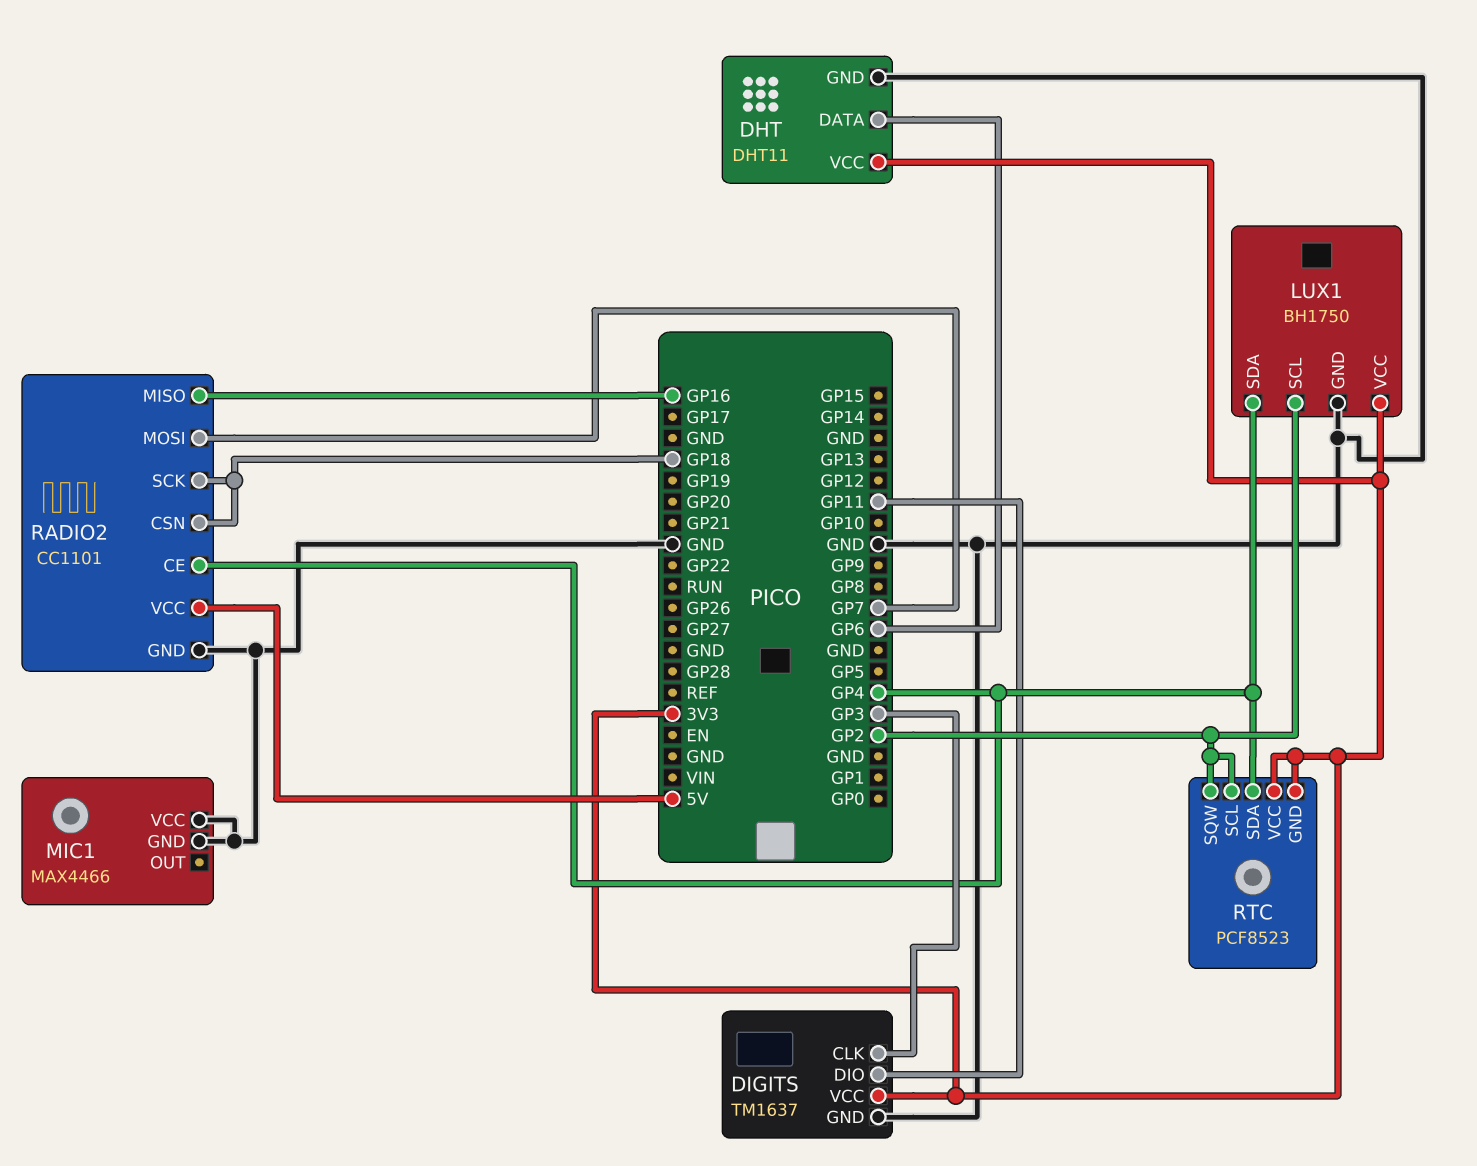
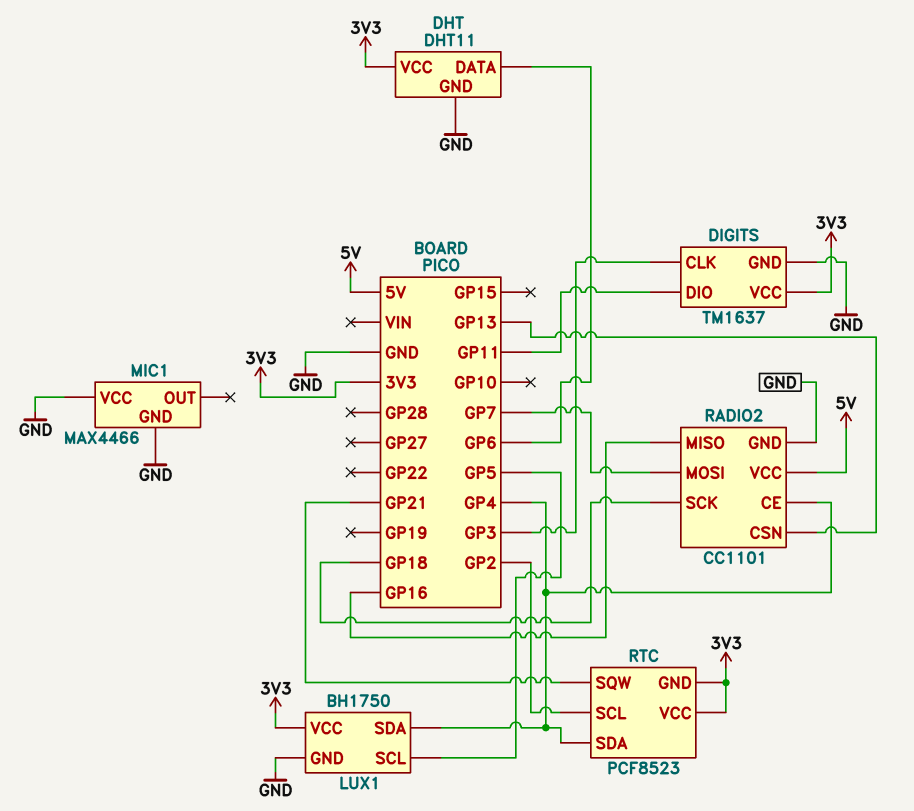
LUX1 pin SCL: GP2 -> GP5
RADIO2 pin CSN: GP18 -> GP13
RTC pin SQW: GP2 -> GP21

